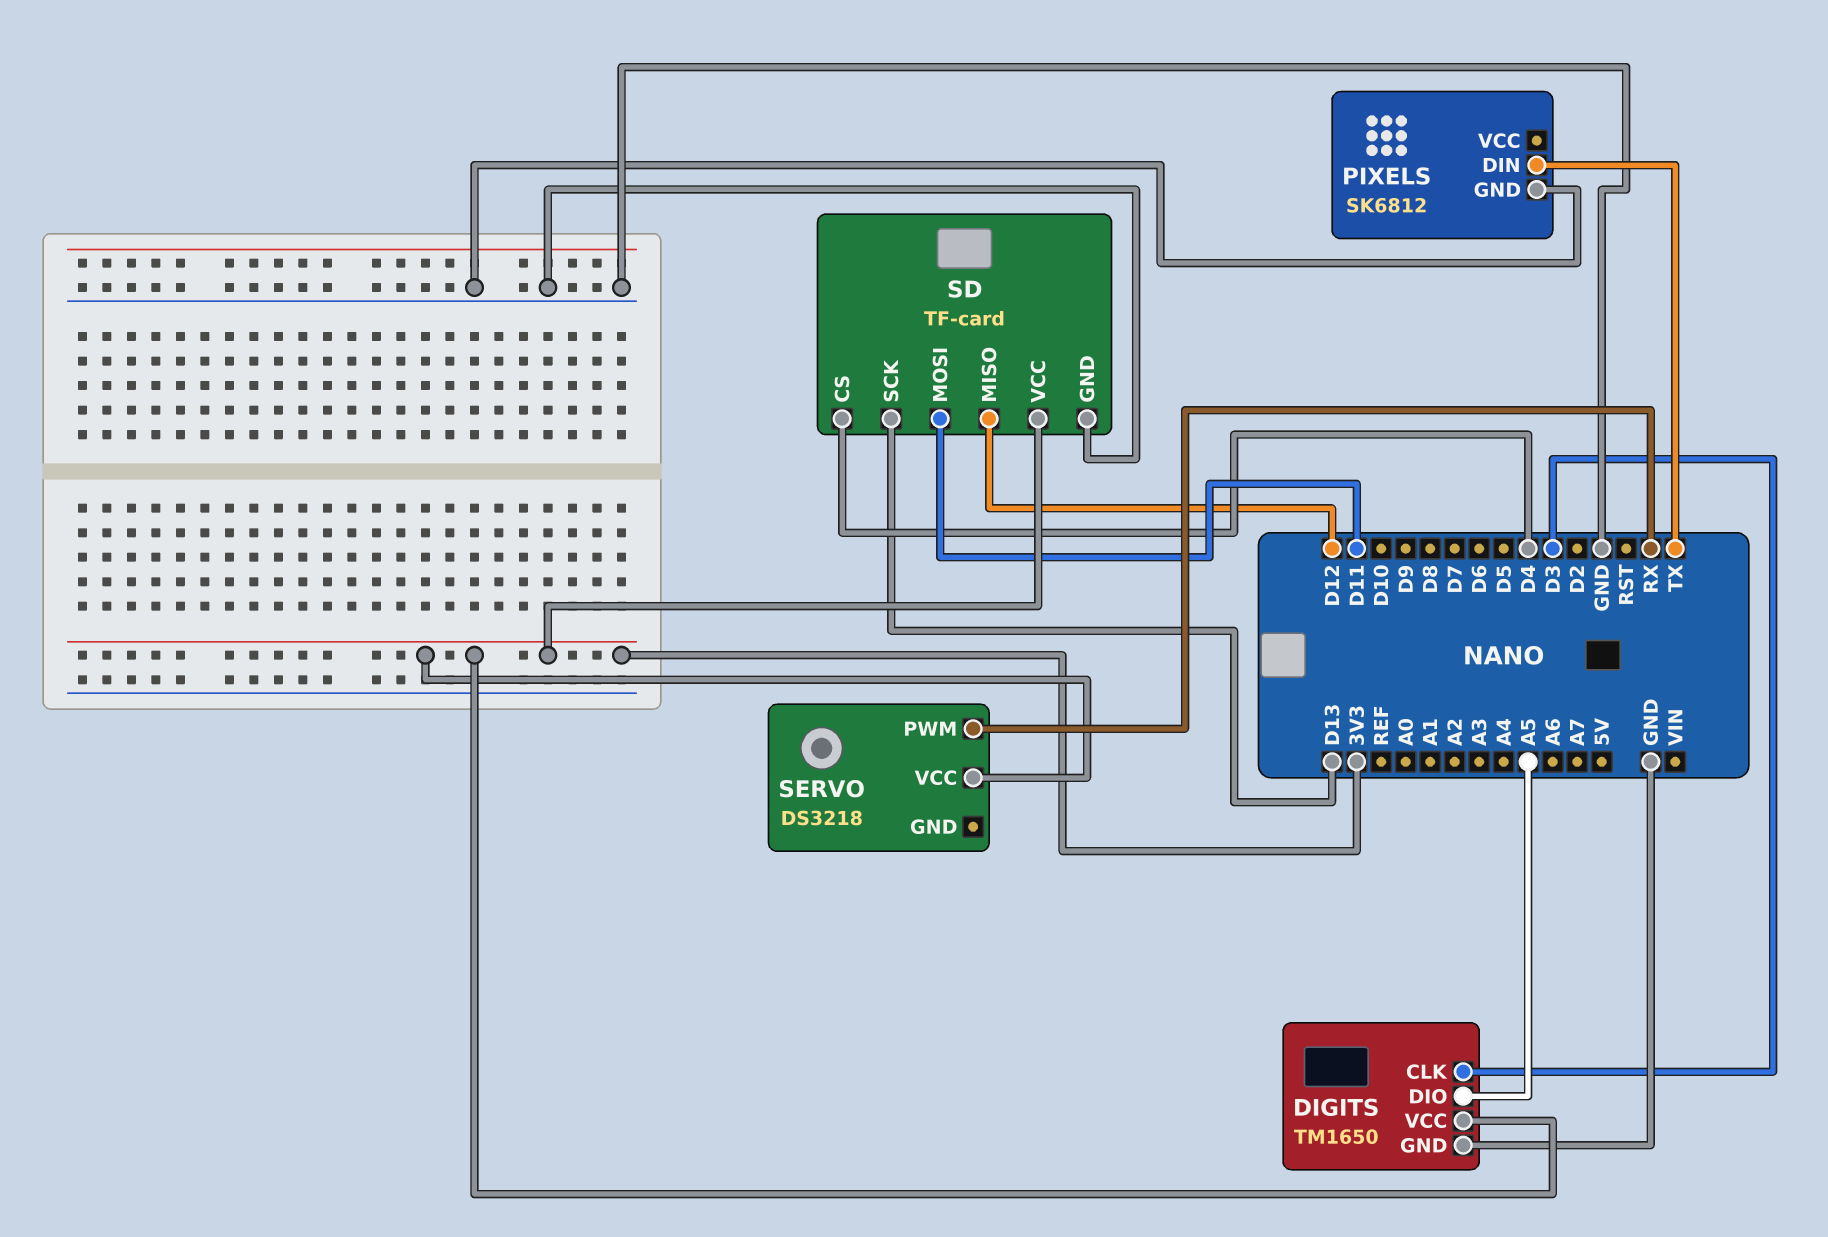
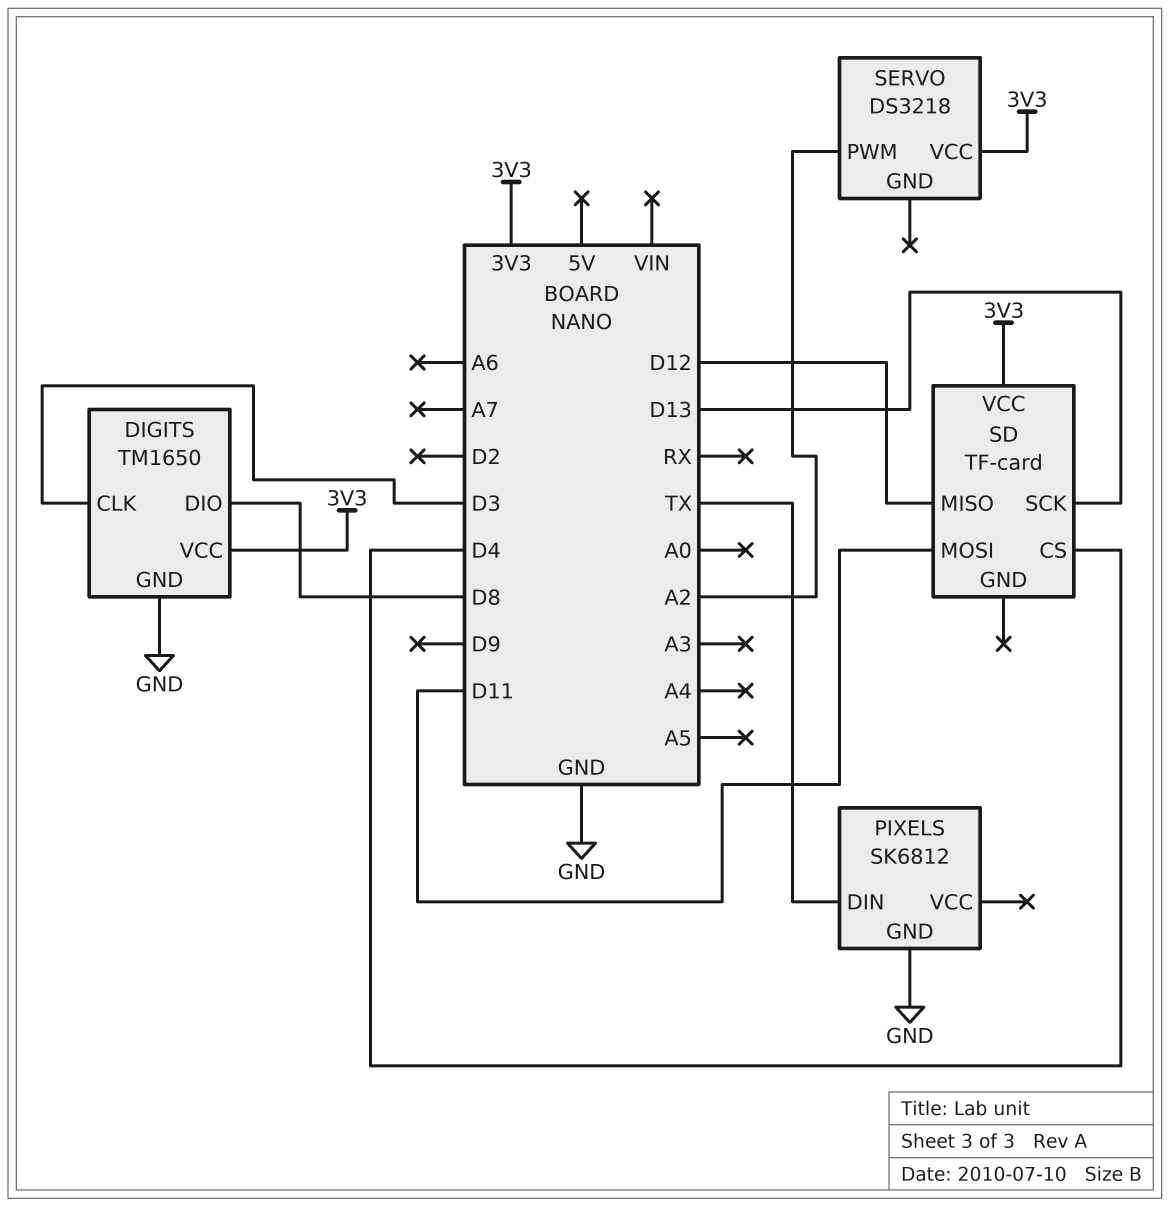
DIGITS pin DIO: A5 -> D8
SD pin GND: GND -> none
SERVO pin PWM: RX -> A2

